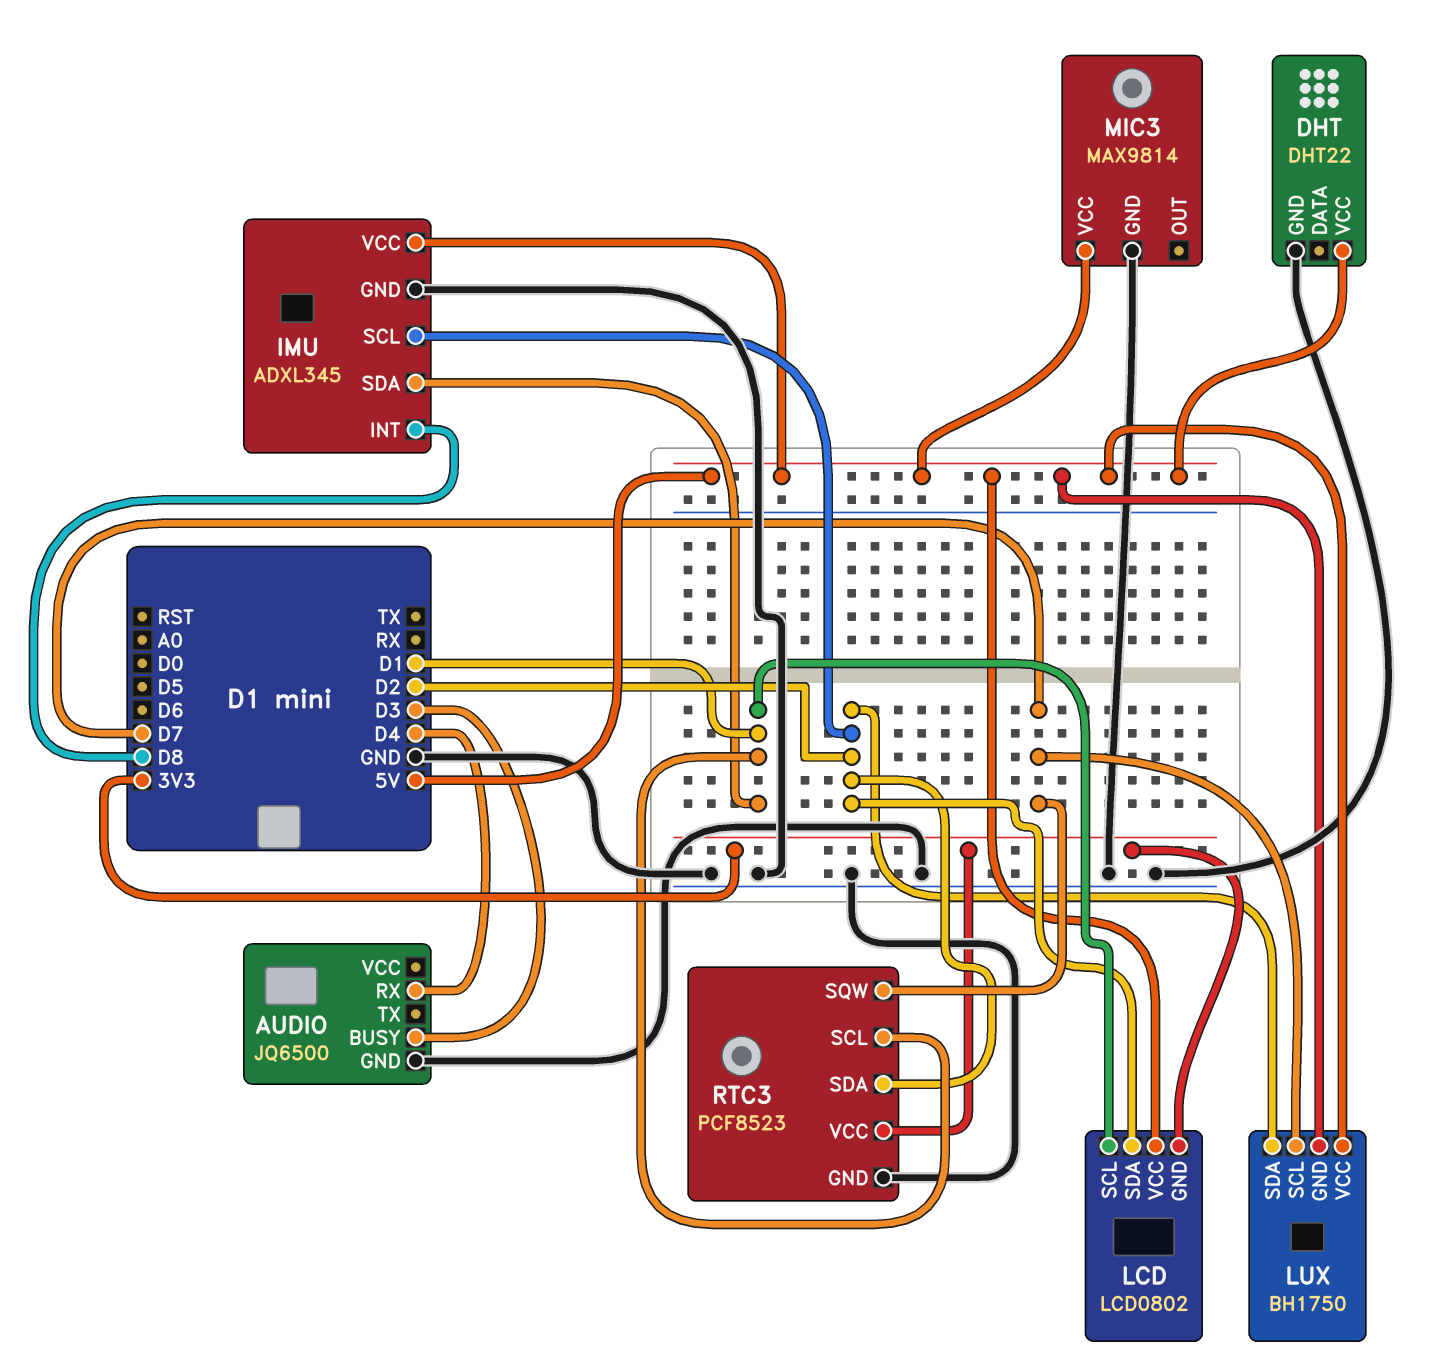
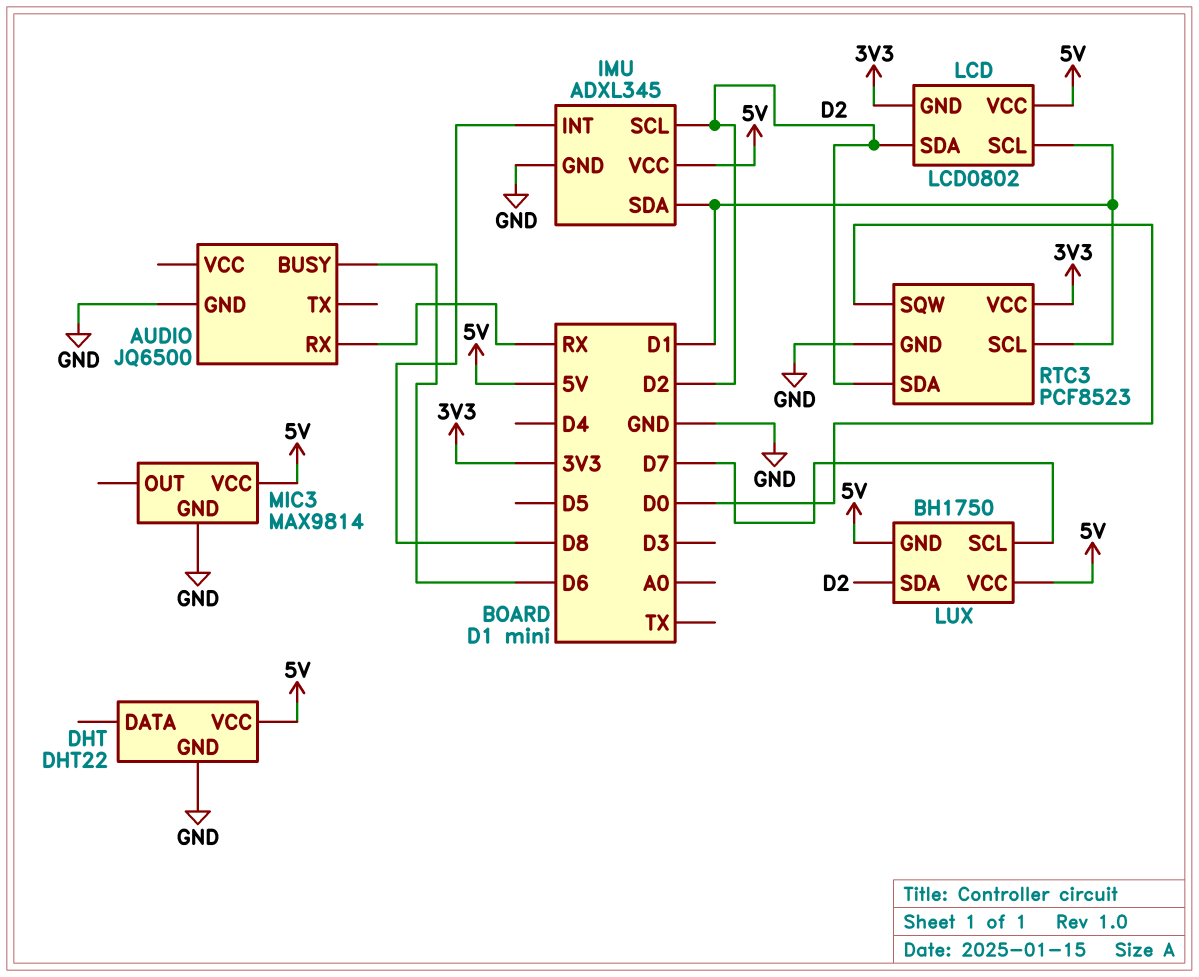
AUDIO pin BUSY: D3 -> D6
AUDIO pin RX: D4 -> RX
RTC3 pin SQW: D7 -> D0

